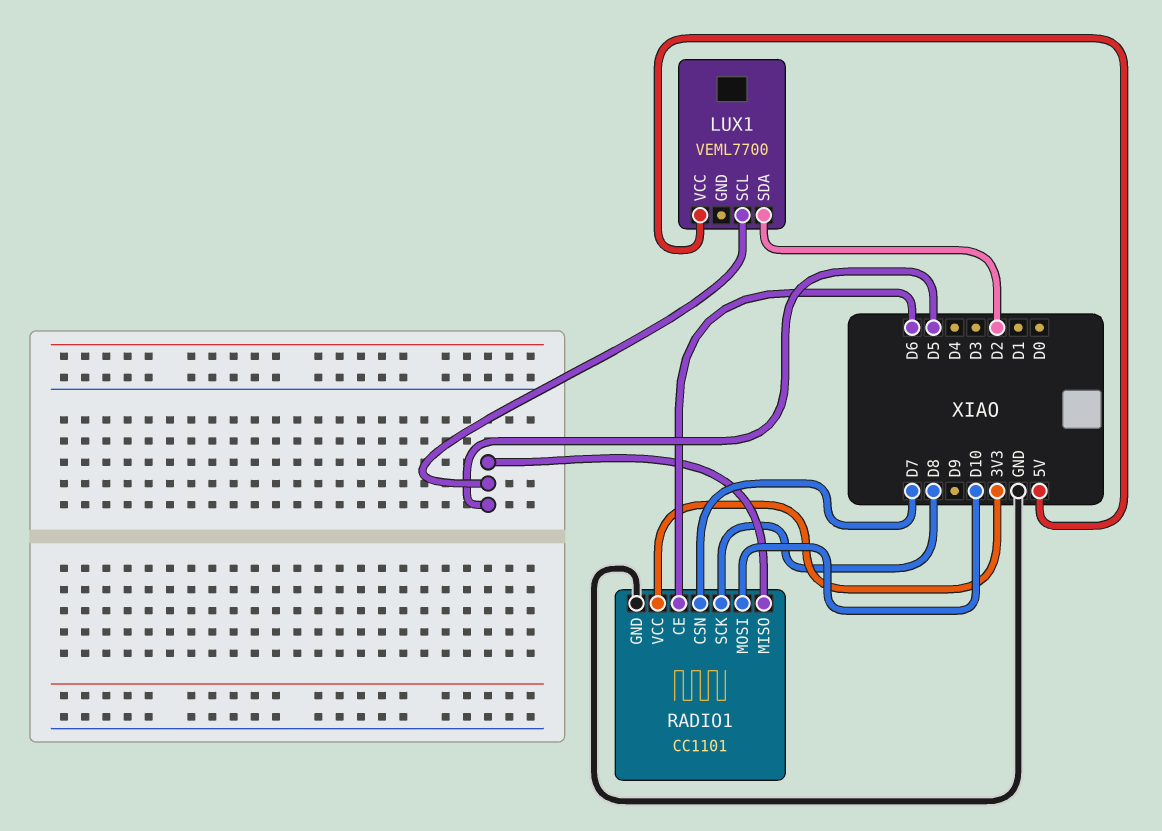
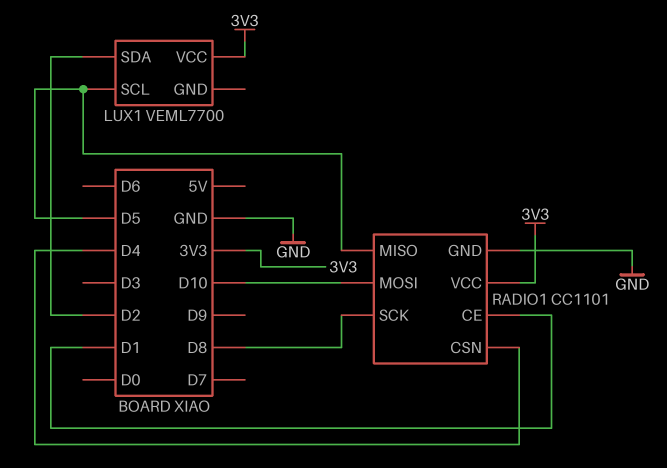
LUX1 pin VCC: 5V -> 3V3
RADIO1 pin CE: D6 -> D1
RADIO1 pin CSN: D7 -> D4

